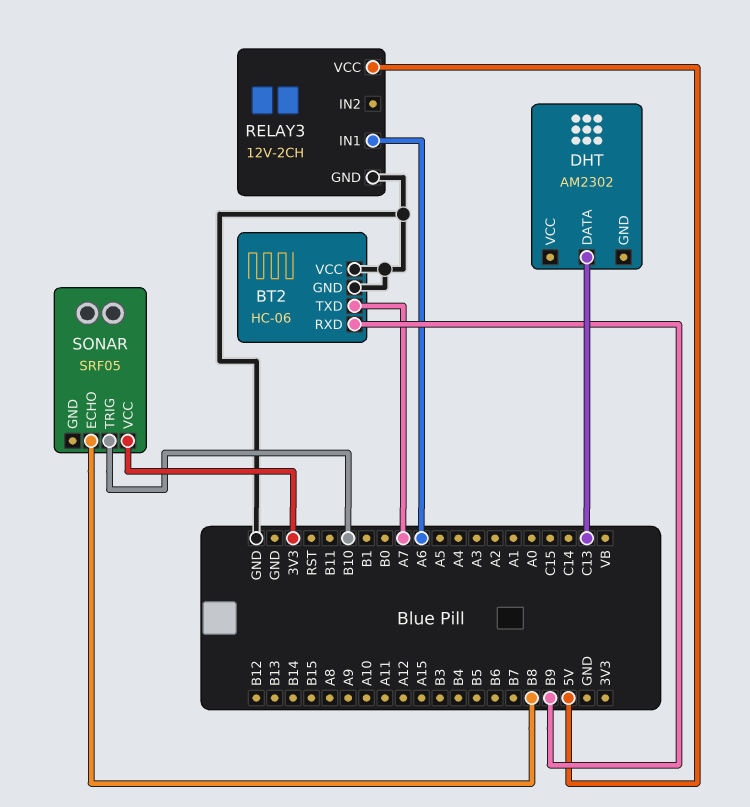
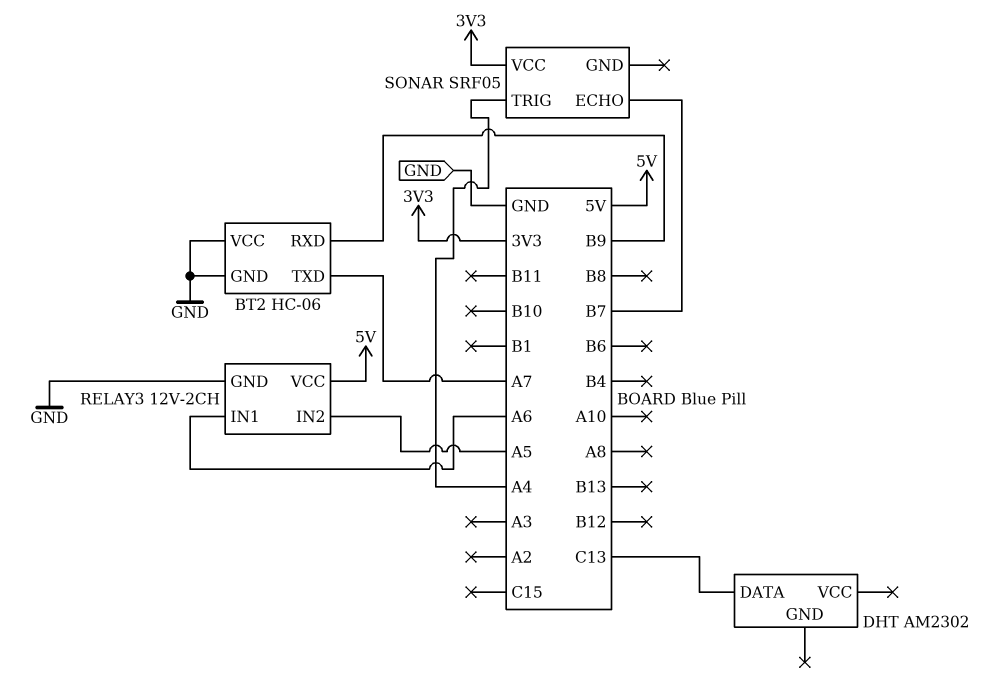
RELAY3 pin IN2: none -> A5
SONAR pin ECHO: B8 -> B7
SONAR pin TRIG: B10 -> A4

